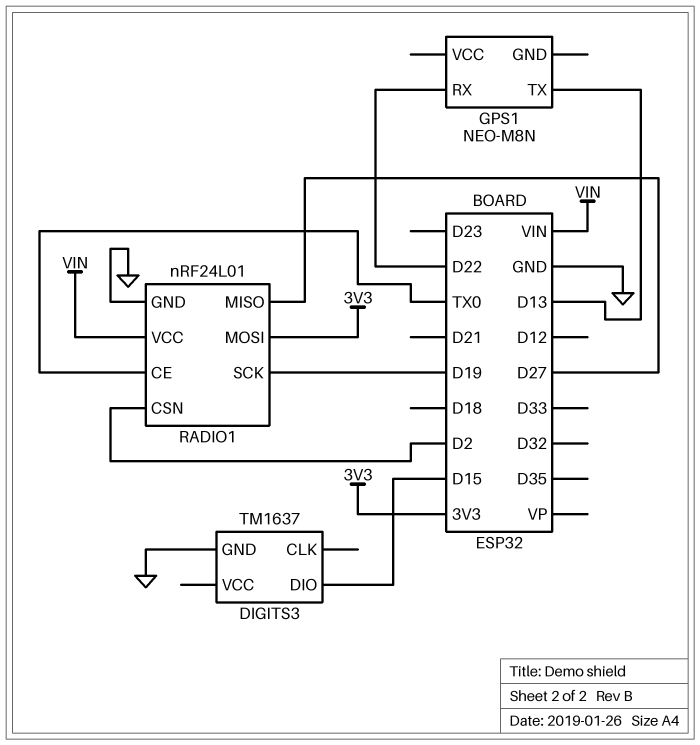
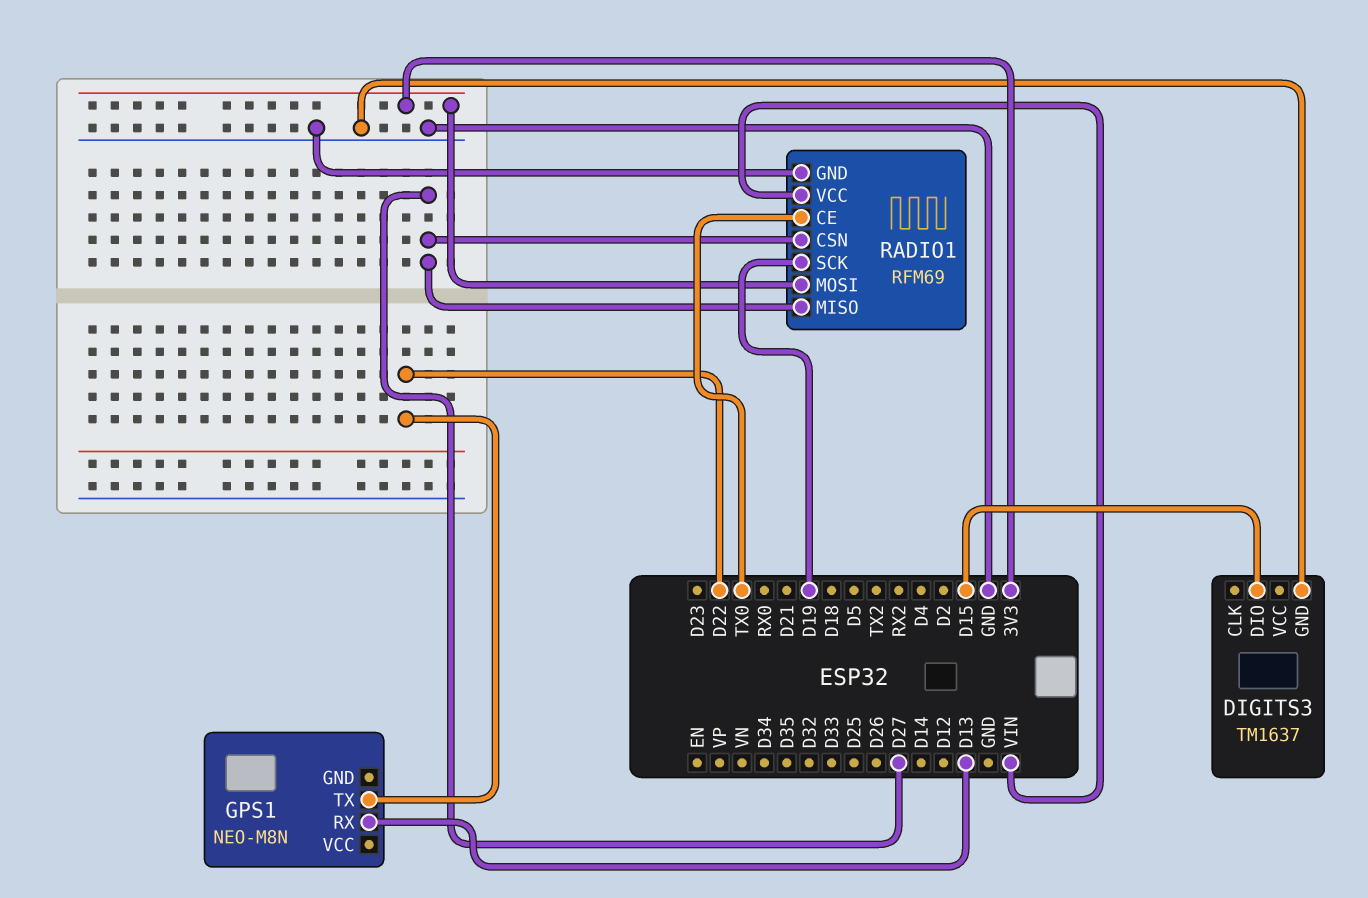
GPS1 pin RX: D22 -> D13
GPS1 pin TX: D13 -> D22
RADIO1: nRF24L01 -> RFM69
RADIO1 pin CSN: D2 -> D27

